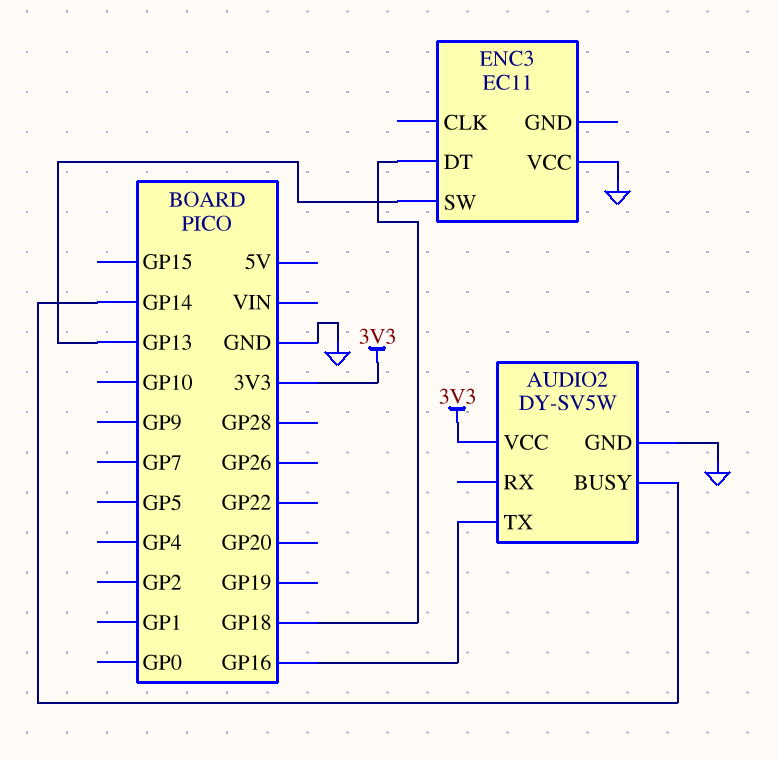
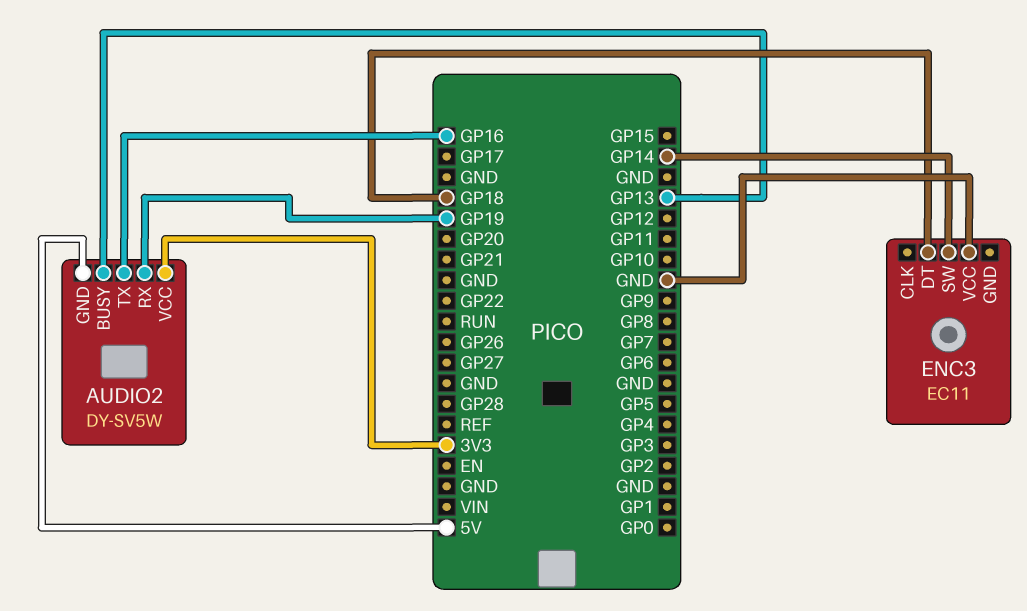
AUDIO2 pin BUSY: GP14 -> GP13
AUDIO2 pin GND: GND -> 5V
AUDIO2 pin RX: none -> GP19
ENC3 pin SW: GP13 -> GP14

